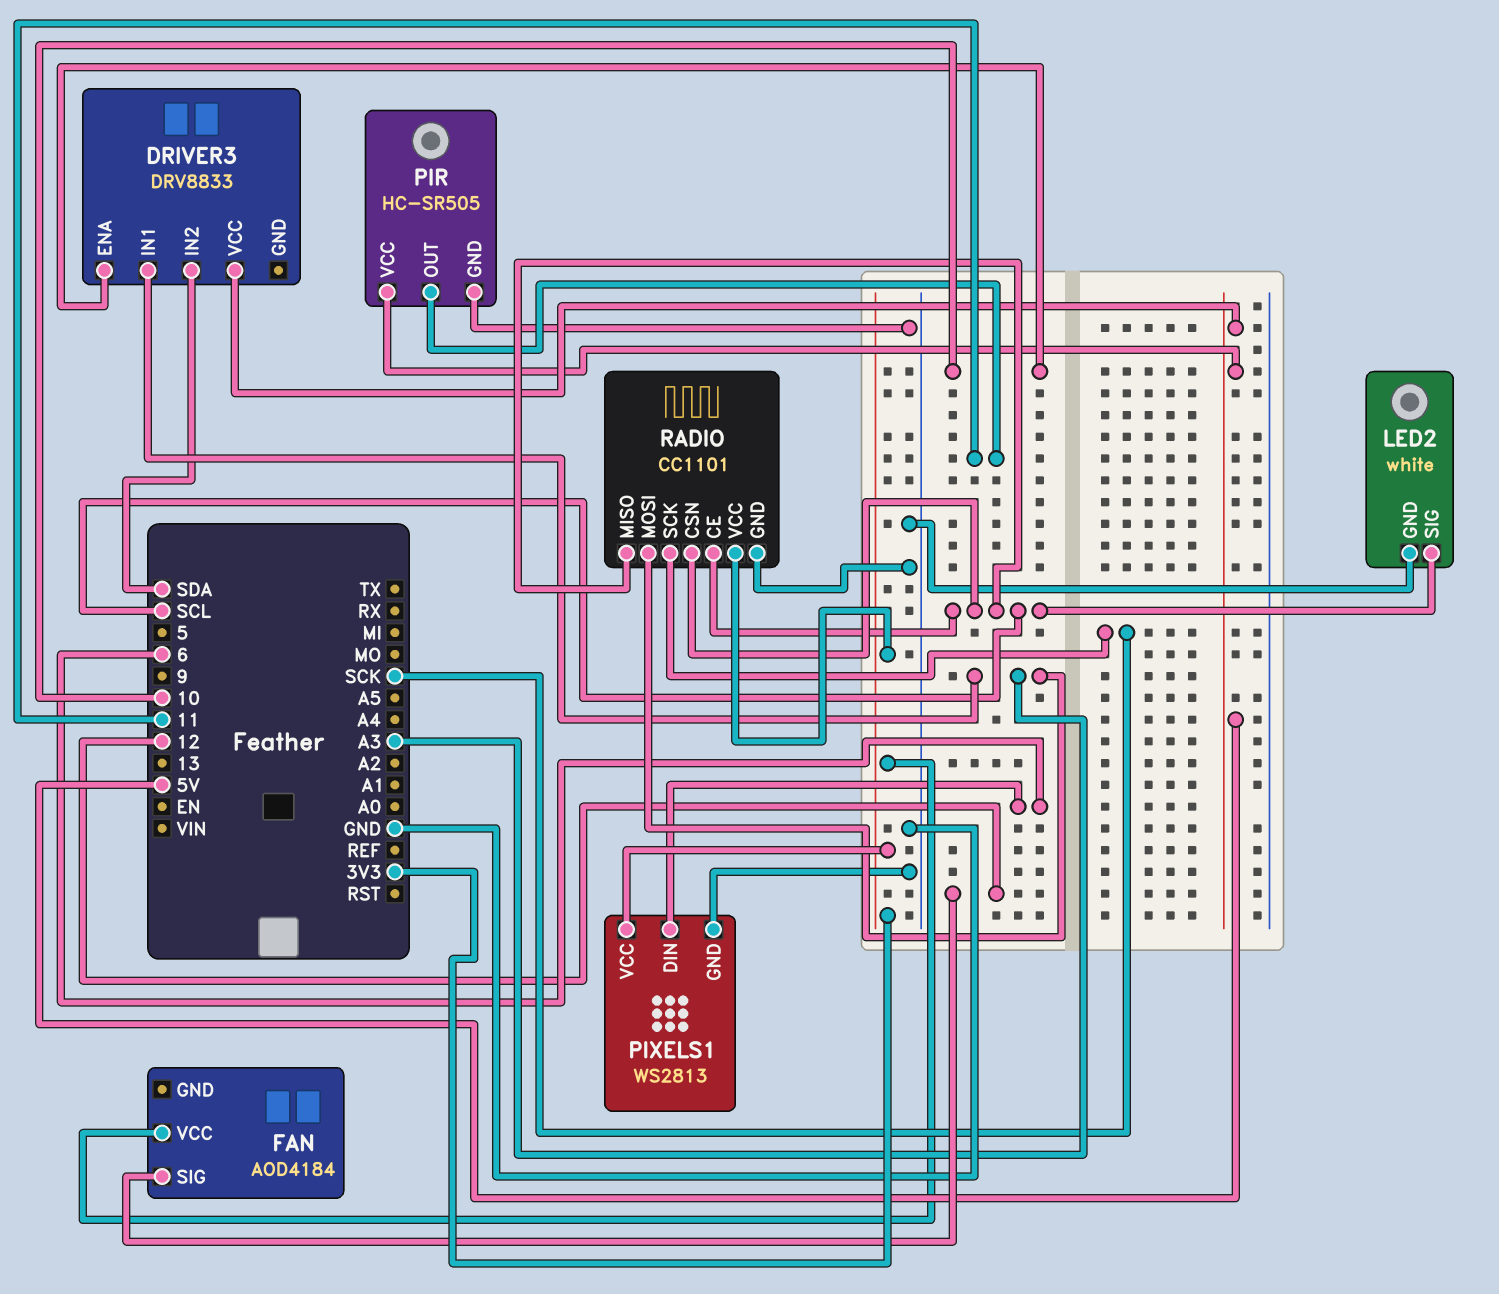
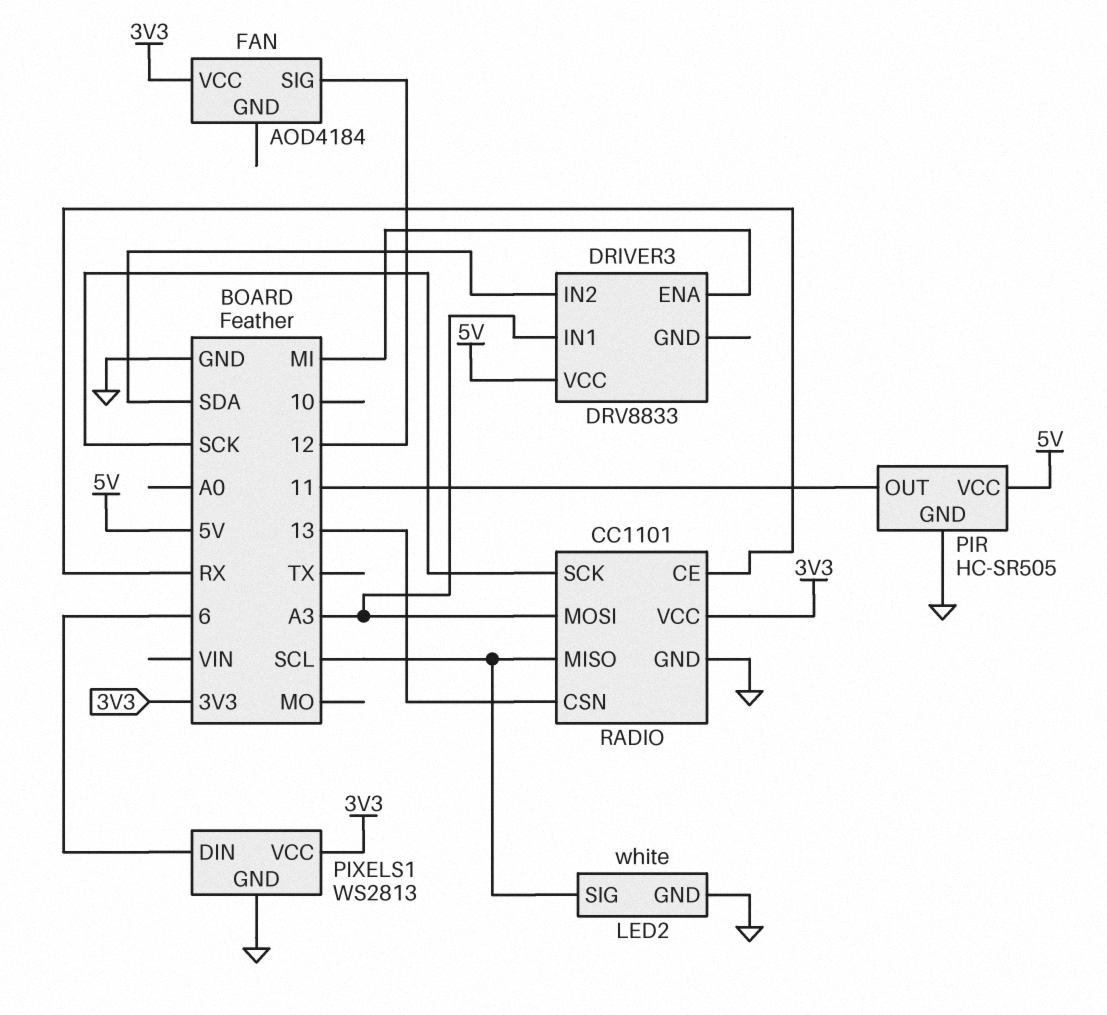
DRIVER3 pin ENA: 10 -> MI
RADIO pin CE: SCL -> RX
RADIO pin CSN: SCL -> 13

